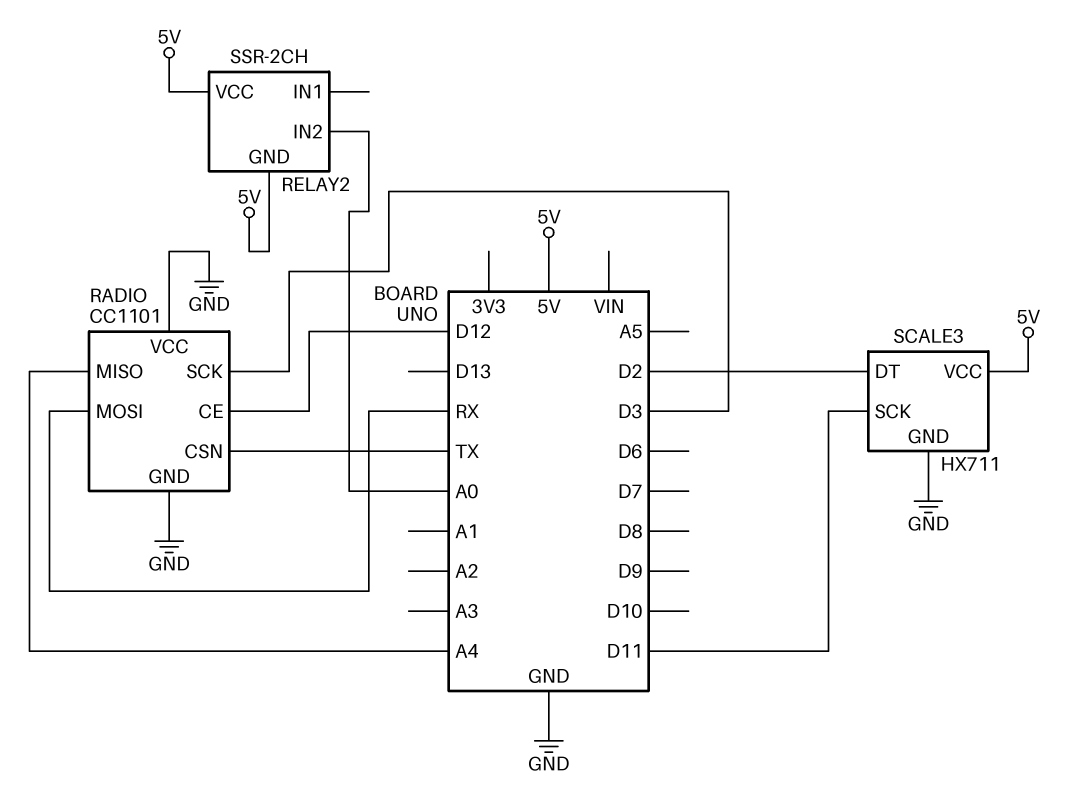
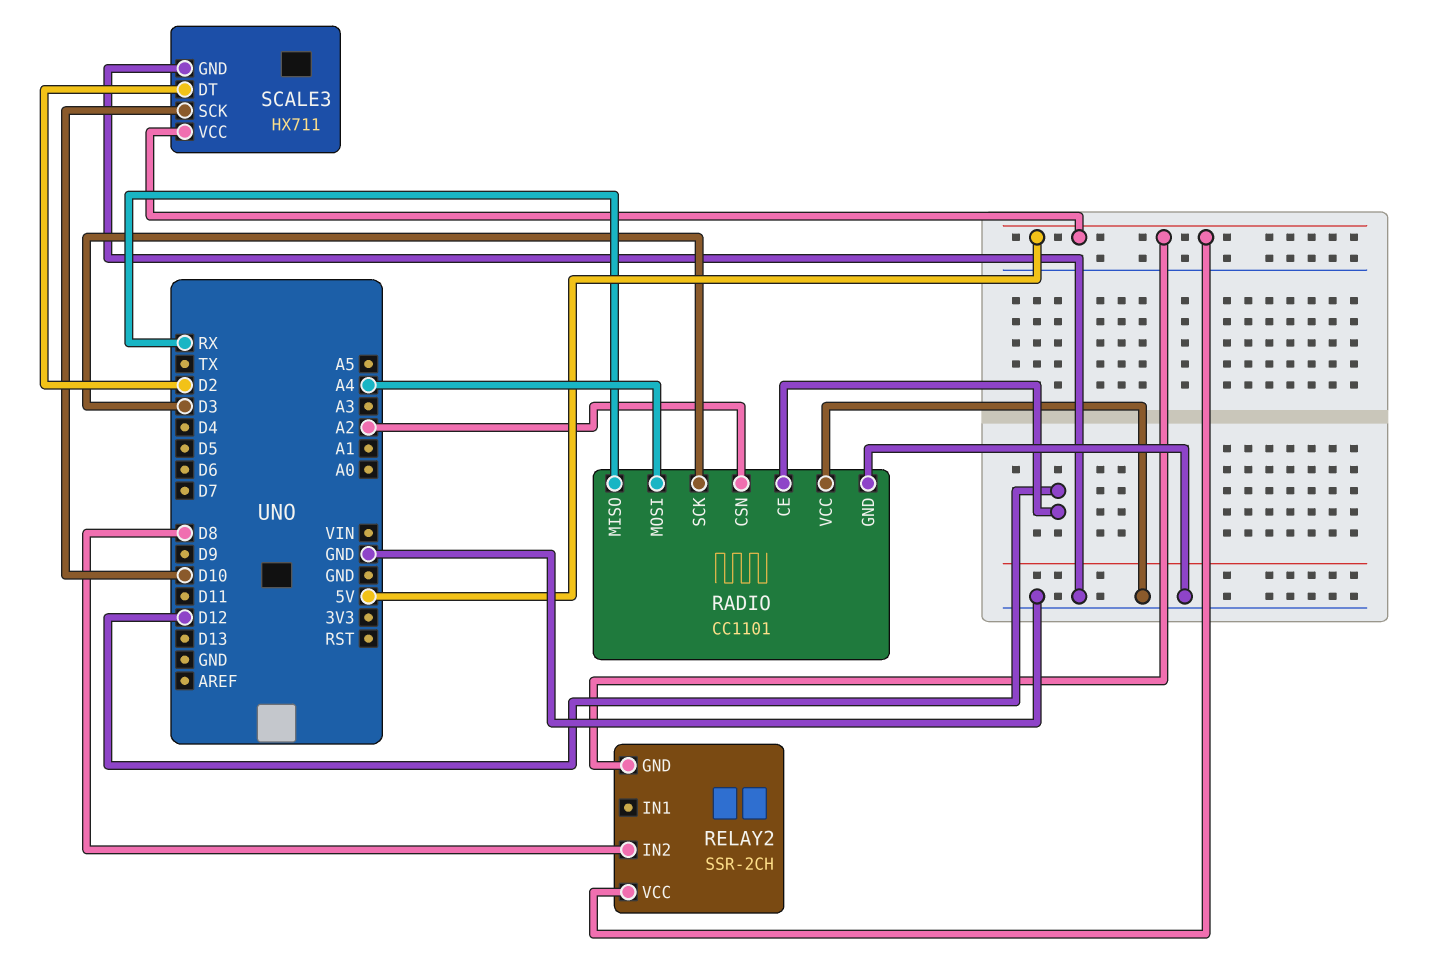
RADIO pin CSN: TX -> A2
RADIO pin MISO: A4 -> RX
RADIO pin MOSI: RX -> A4
RELAY2 pin IN2: A0 -> D8
SCALE3 pin SCK: D11 -> D10

